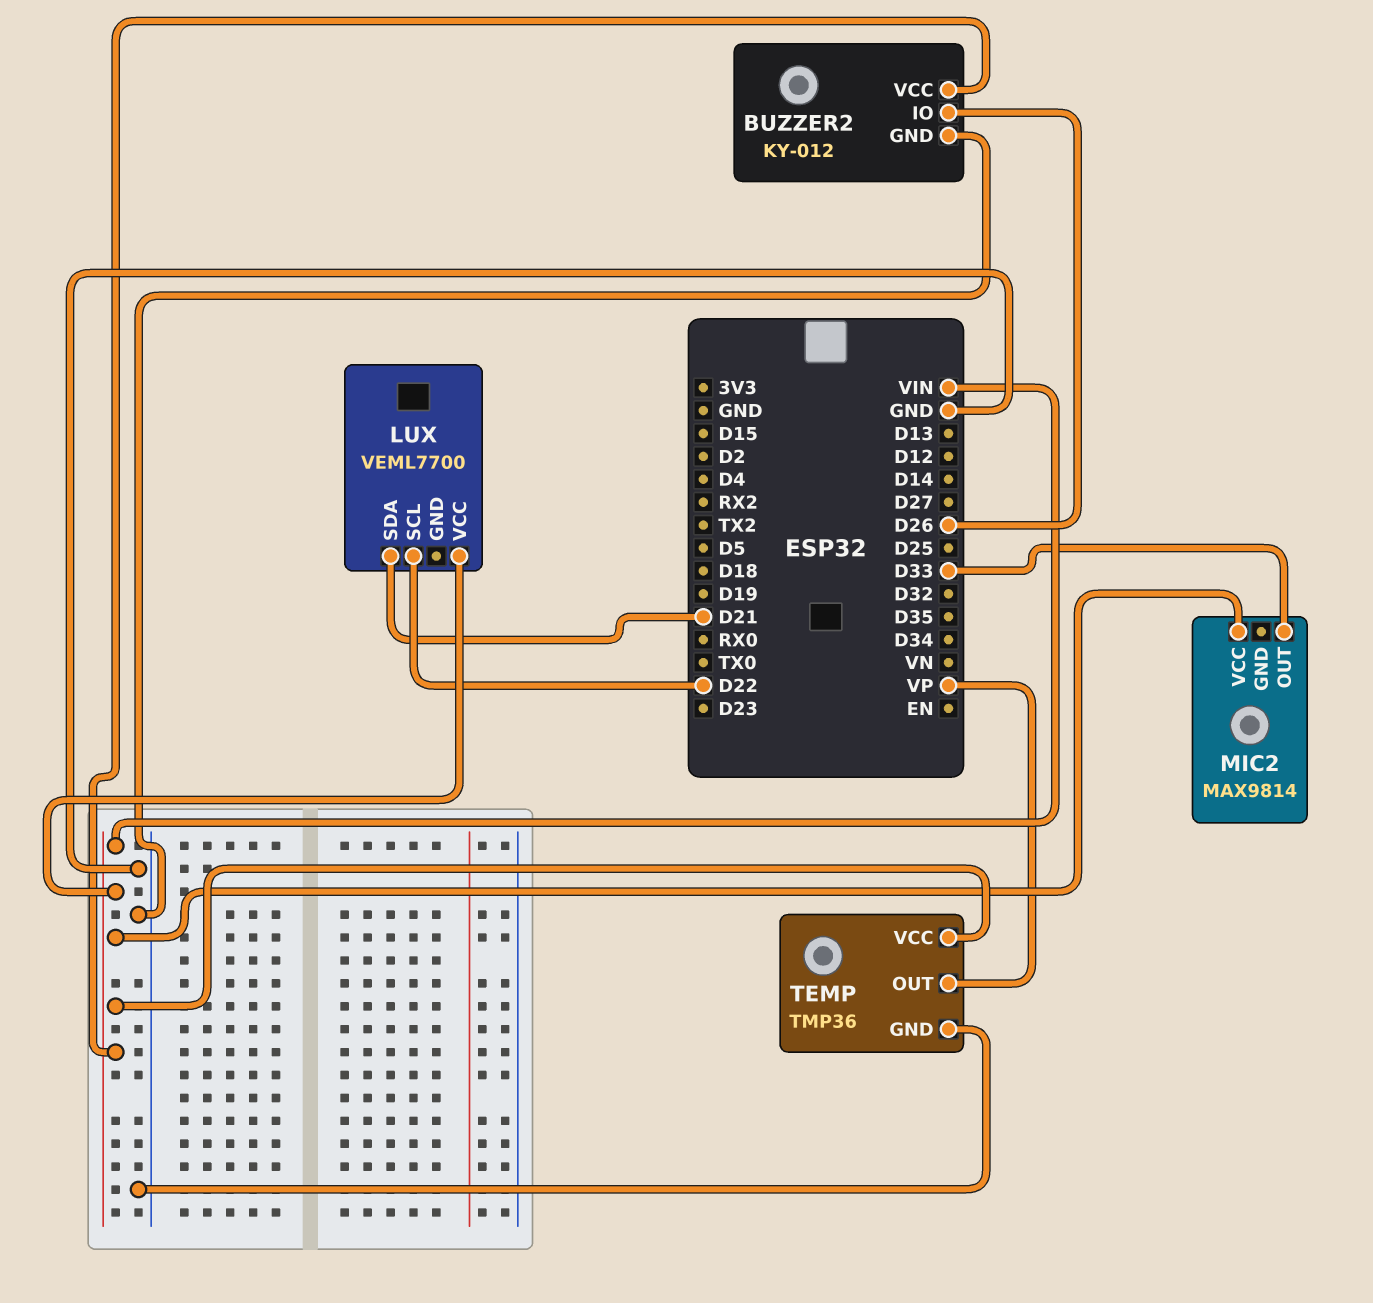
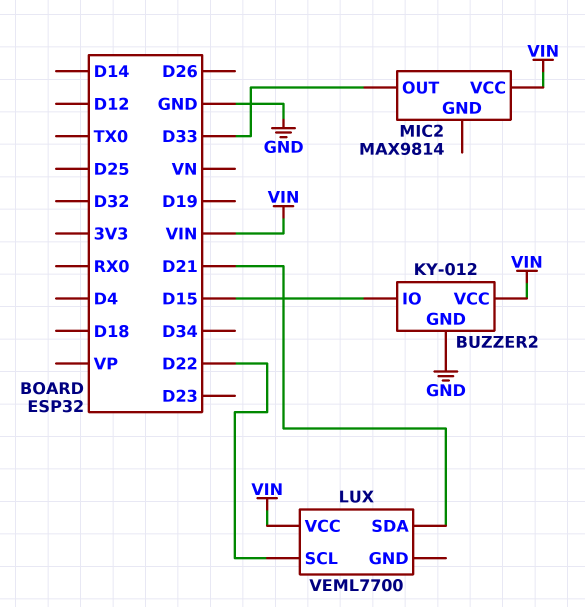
BUZZER2 pin IO: D26 -> D15
TEMP: TMP36 -> none
TEMP pin GND: GND -> none
TEMP pin OUT: VP -> none
TEMP pin VCC: VIN -> none

